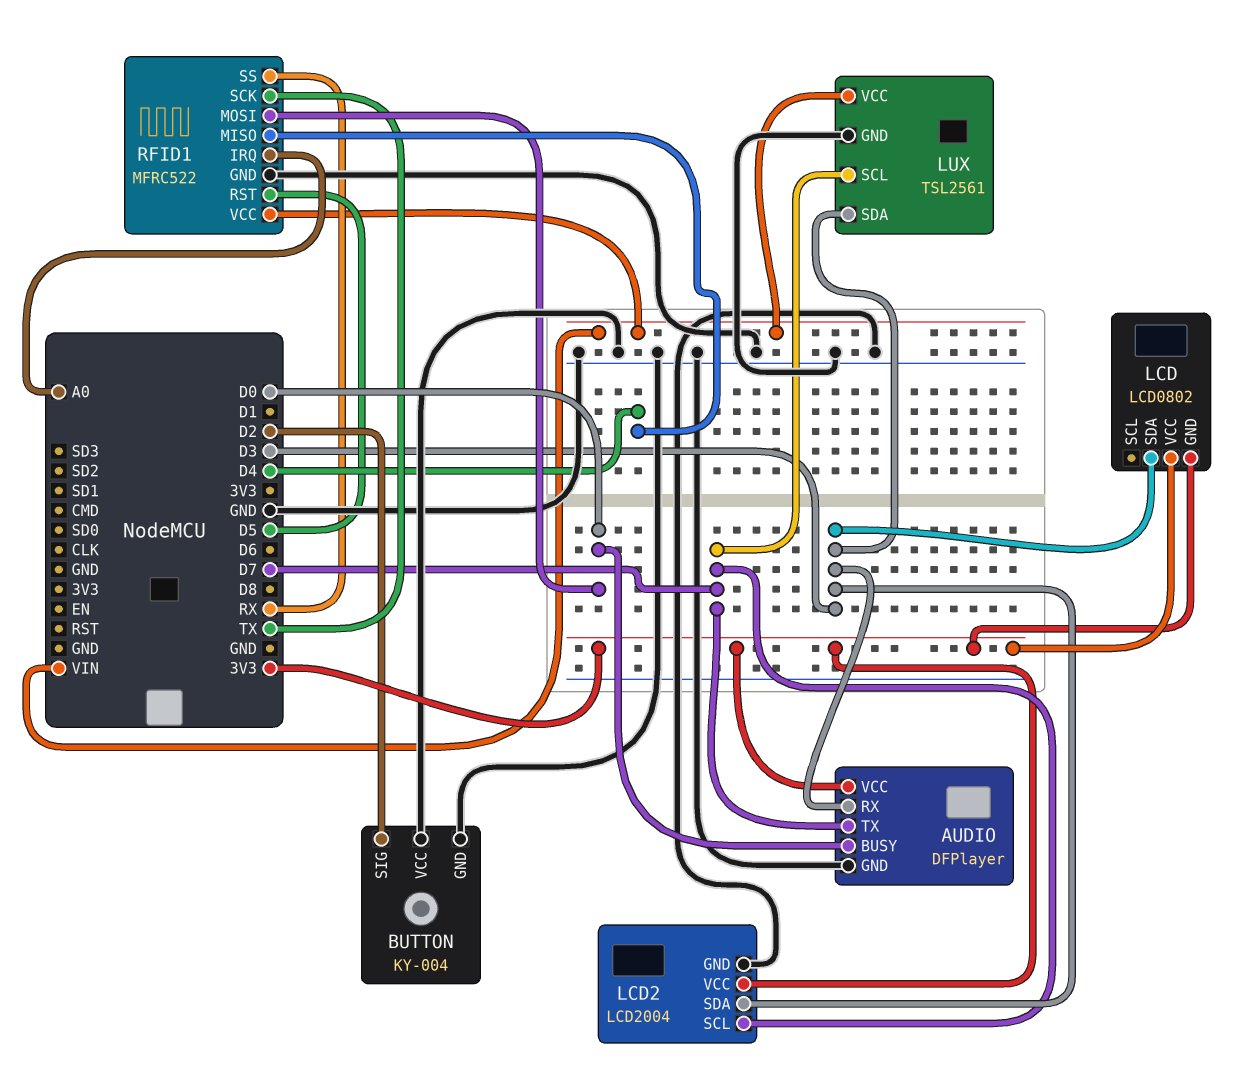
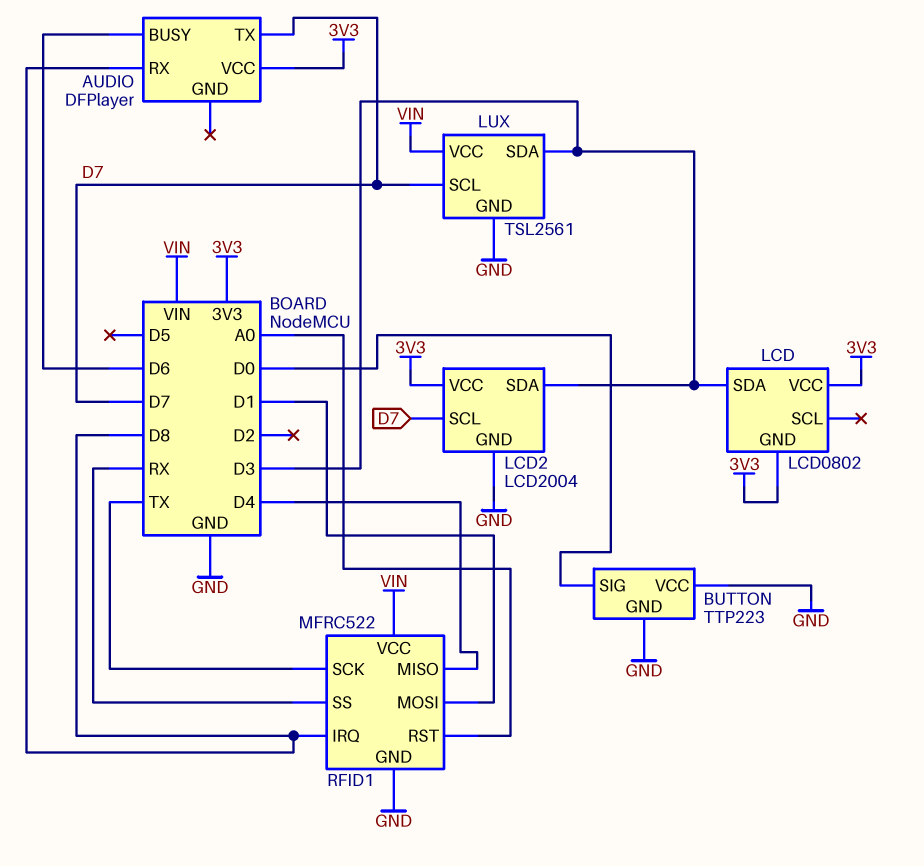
AUDIO pin BUSY: D0 -> D6
AUDIO pin GND: GND -> none
AUDIO pin RX: D3 -> D8
BUTTON: KY-004 -> TTP223
BUTTON pin SIG: D2 -> D0
RFID1 pin IRQ: A0 -> D8
RFID1 pin MOSI: D0 -> D1
RFID1 pin RST: D5 -> A0

